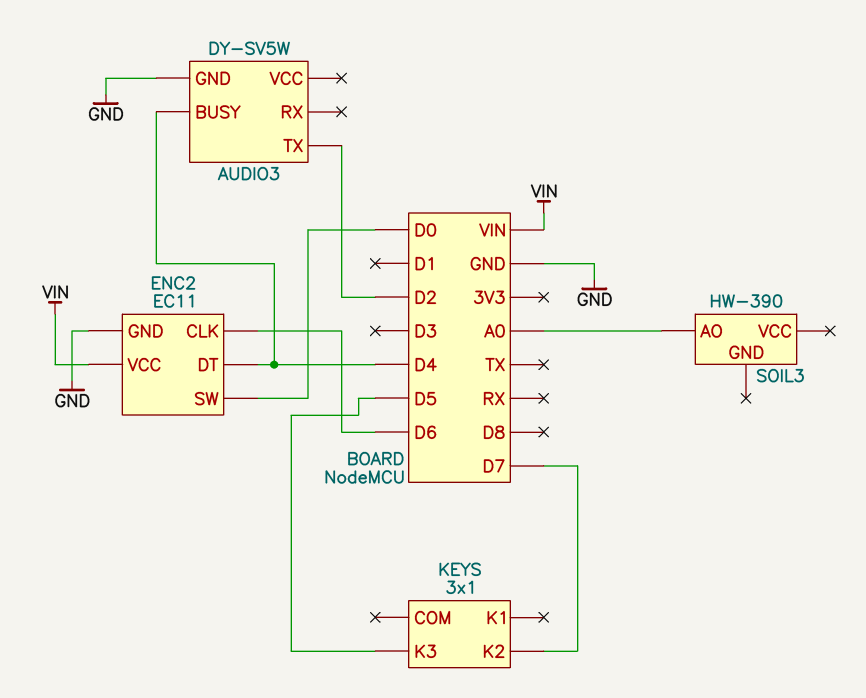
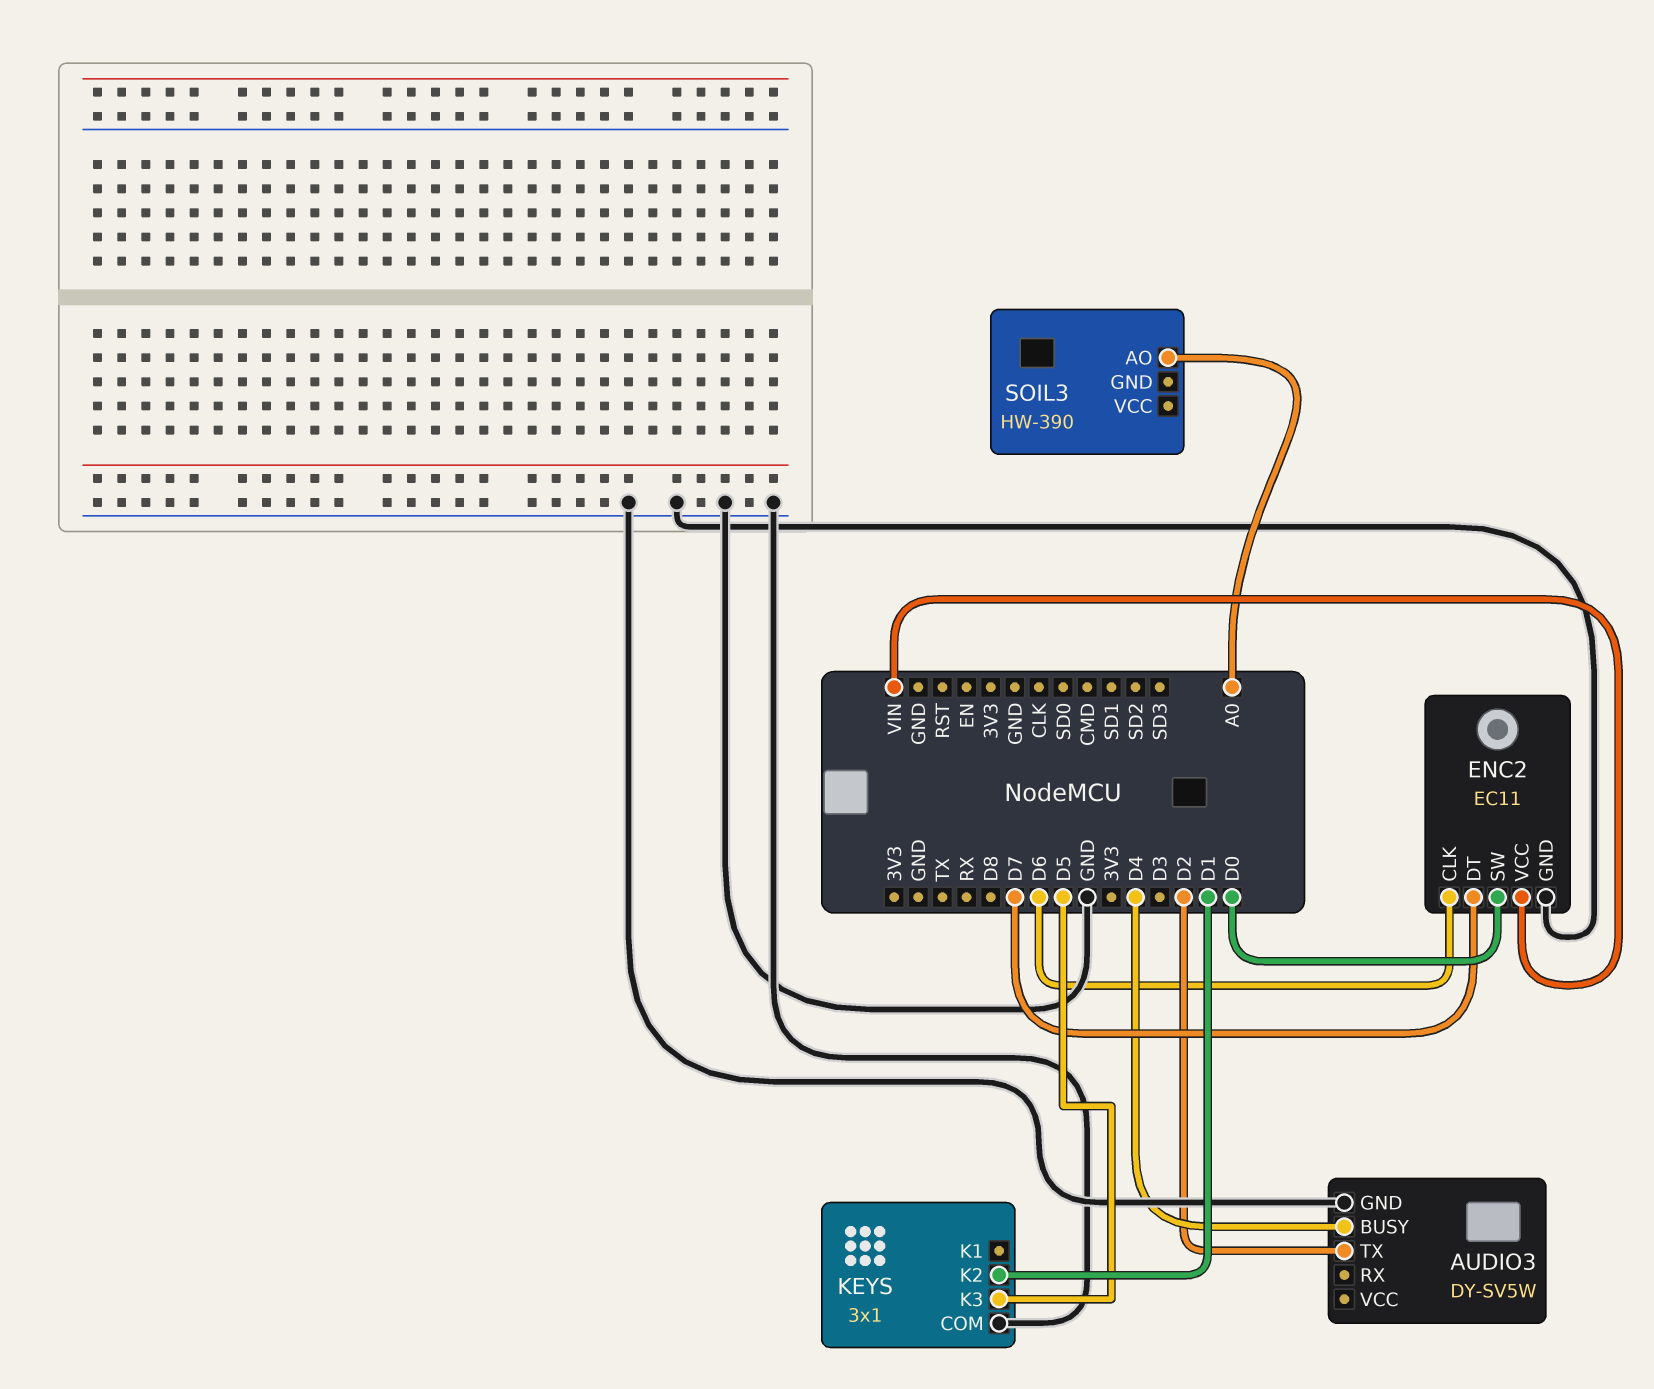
ENC2 pin DT: D4 -> D7
KEYS pin COM: none -> GND
KEYS pin K2: D7 -> D1

